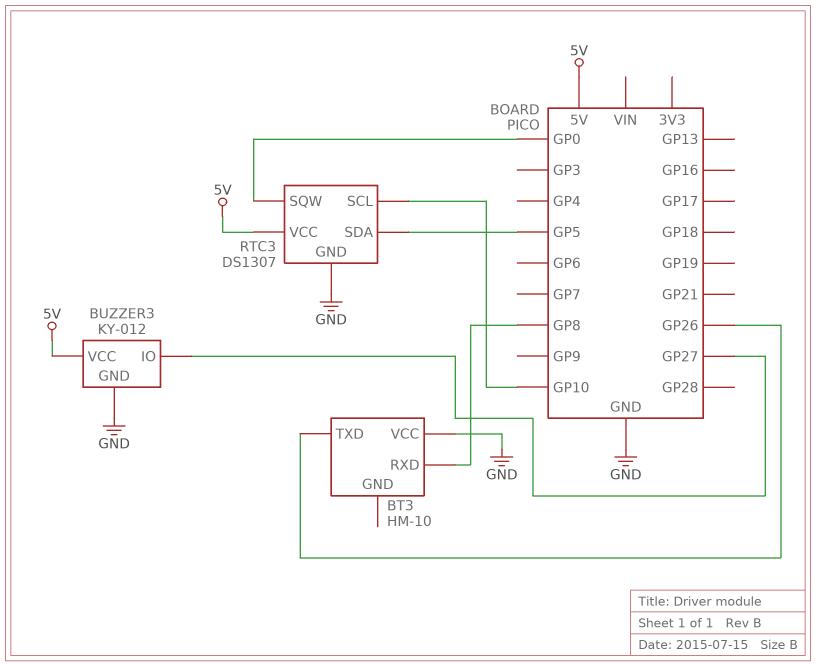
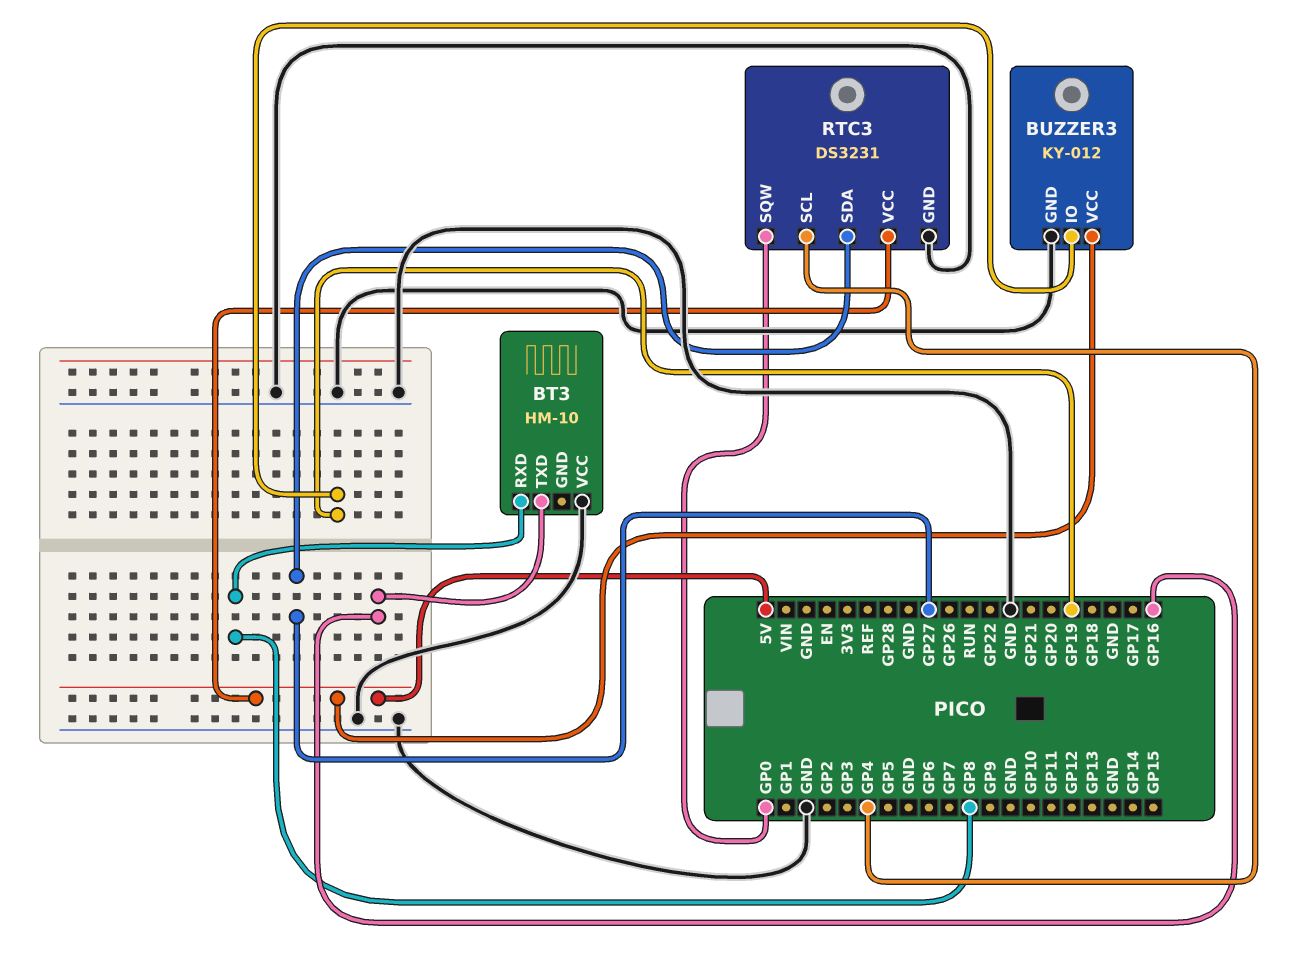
BT3 pin TXD: GP26 -> GP16
BUZZER3 pin IO: GP27 -> GP19
RTC3: DS1307 -> DS3231
RTC3 pin SCL: GP10 -> GP4
RTC3 pin SDA: GP5 -> GP27

